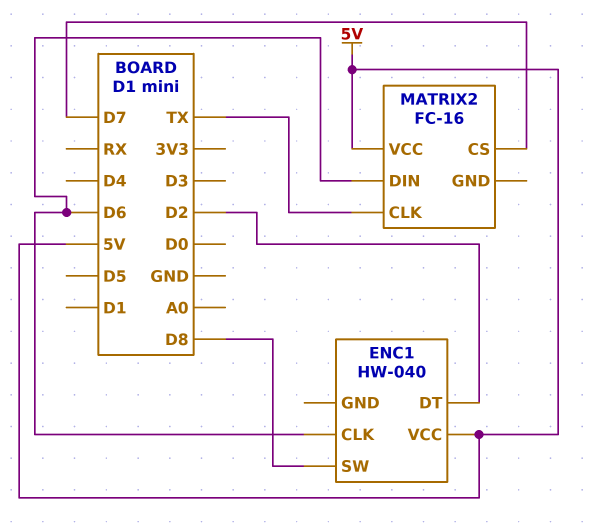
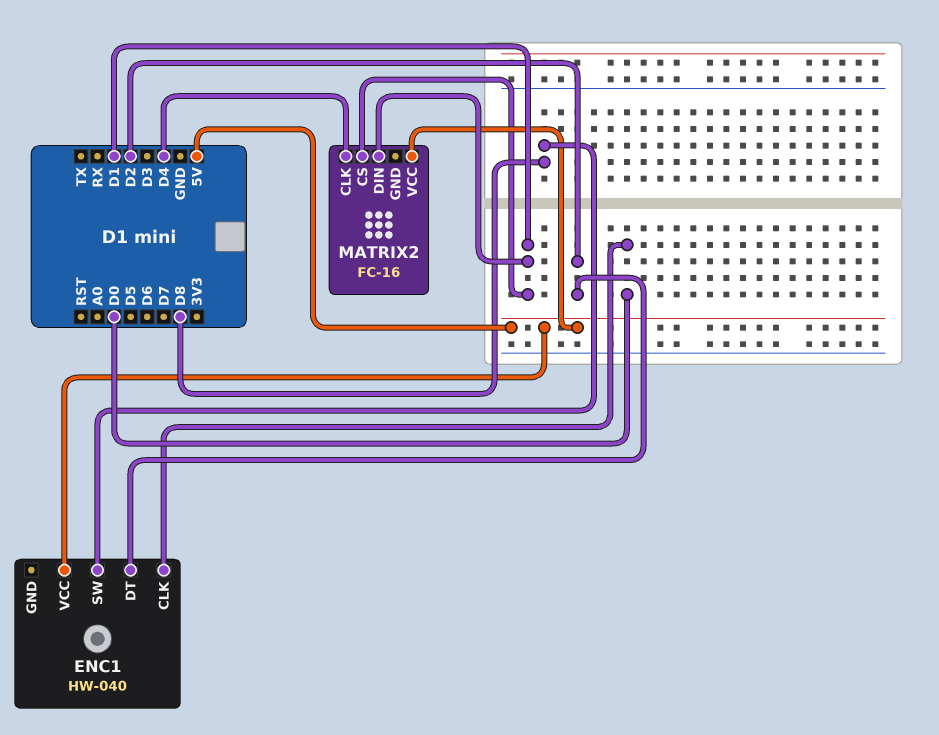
ENC1 pin CLK: D6 -> D0
MATRIX2 pin CLK: TX -> D4
MATRIX2 pin CS: D7 -> D1
MATRIX2 pin DIN: D6 -> D1

